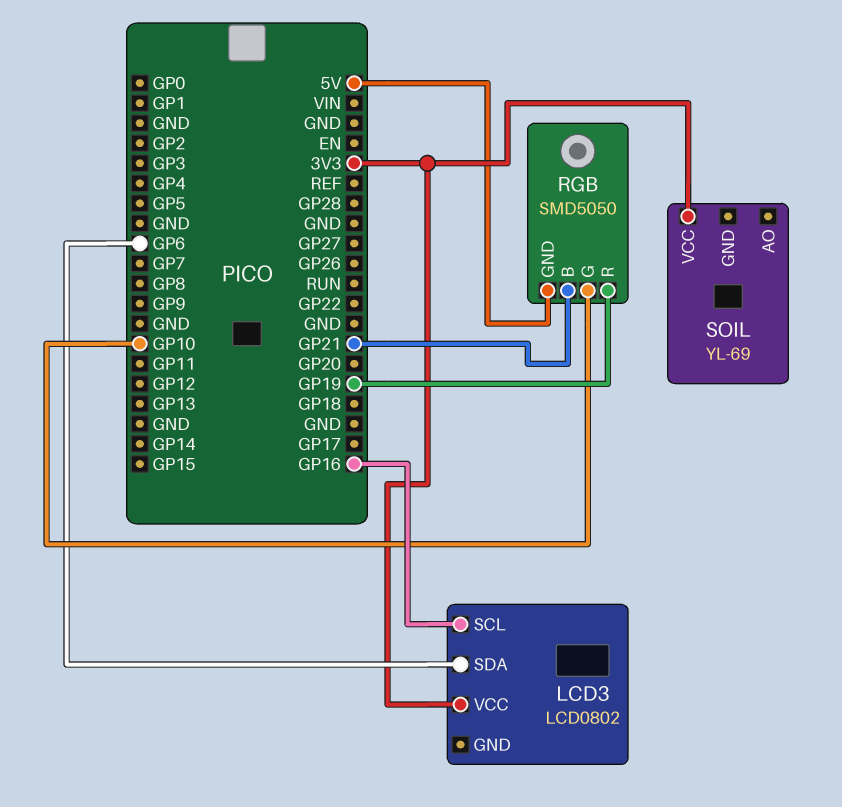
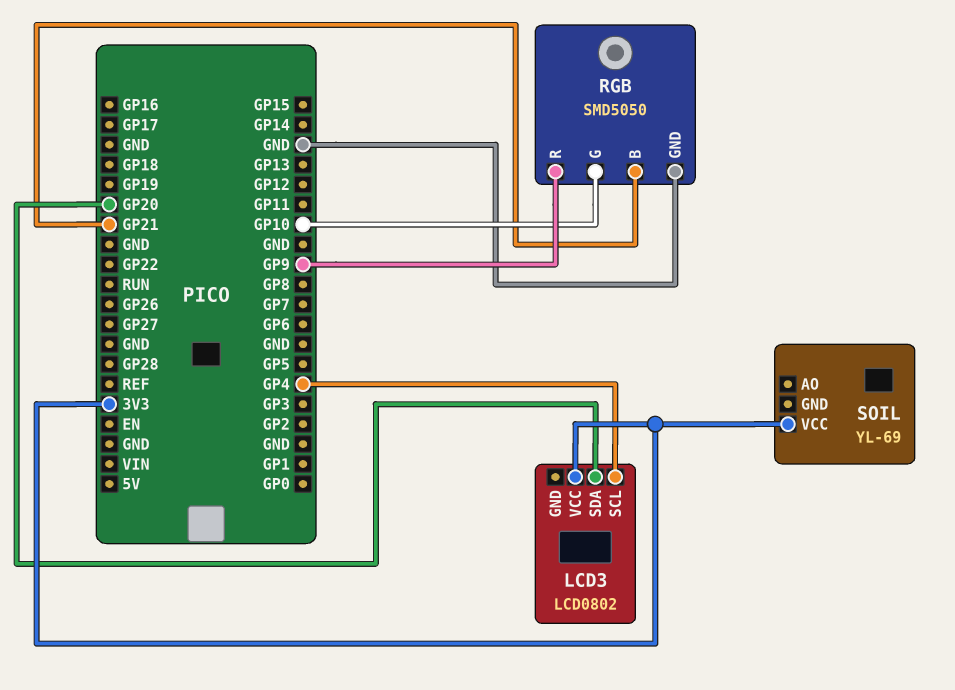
LCD3 pin SCL: GP16 -> GP4
LCD3 pin SDA: GP6 -> GP20
RGB pin GND: 5V -> GND
RGB pin R: GP19 -> GP9

